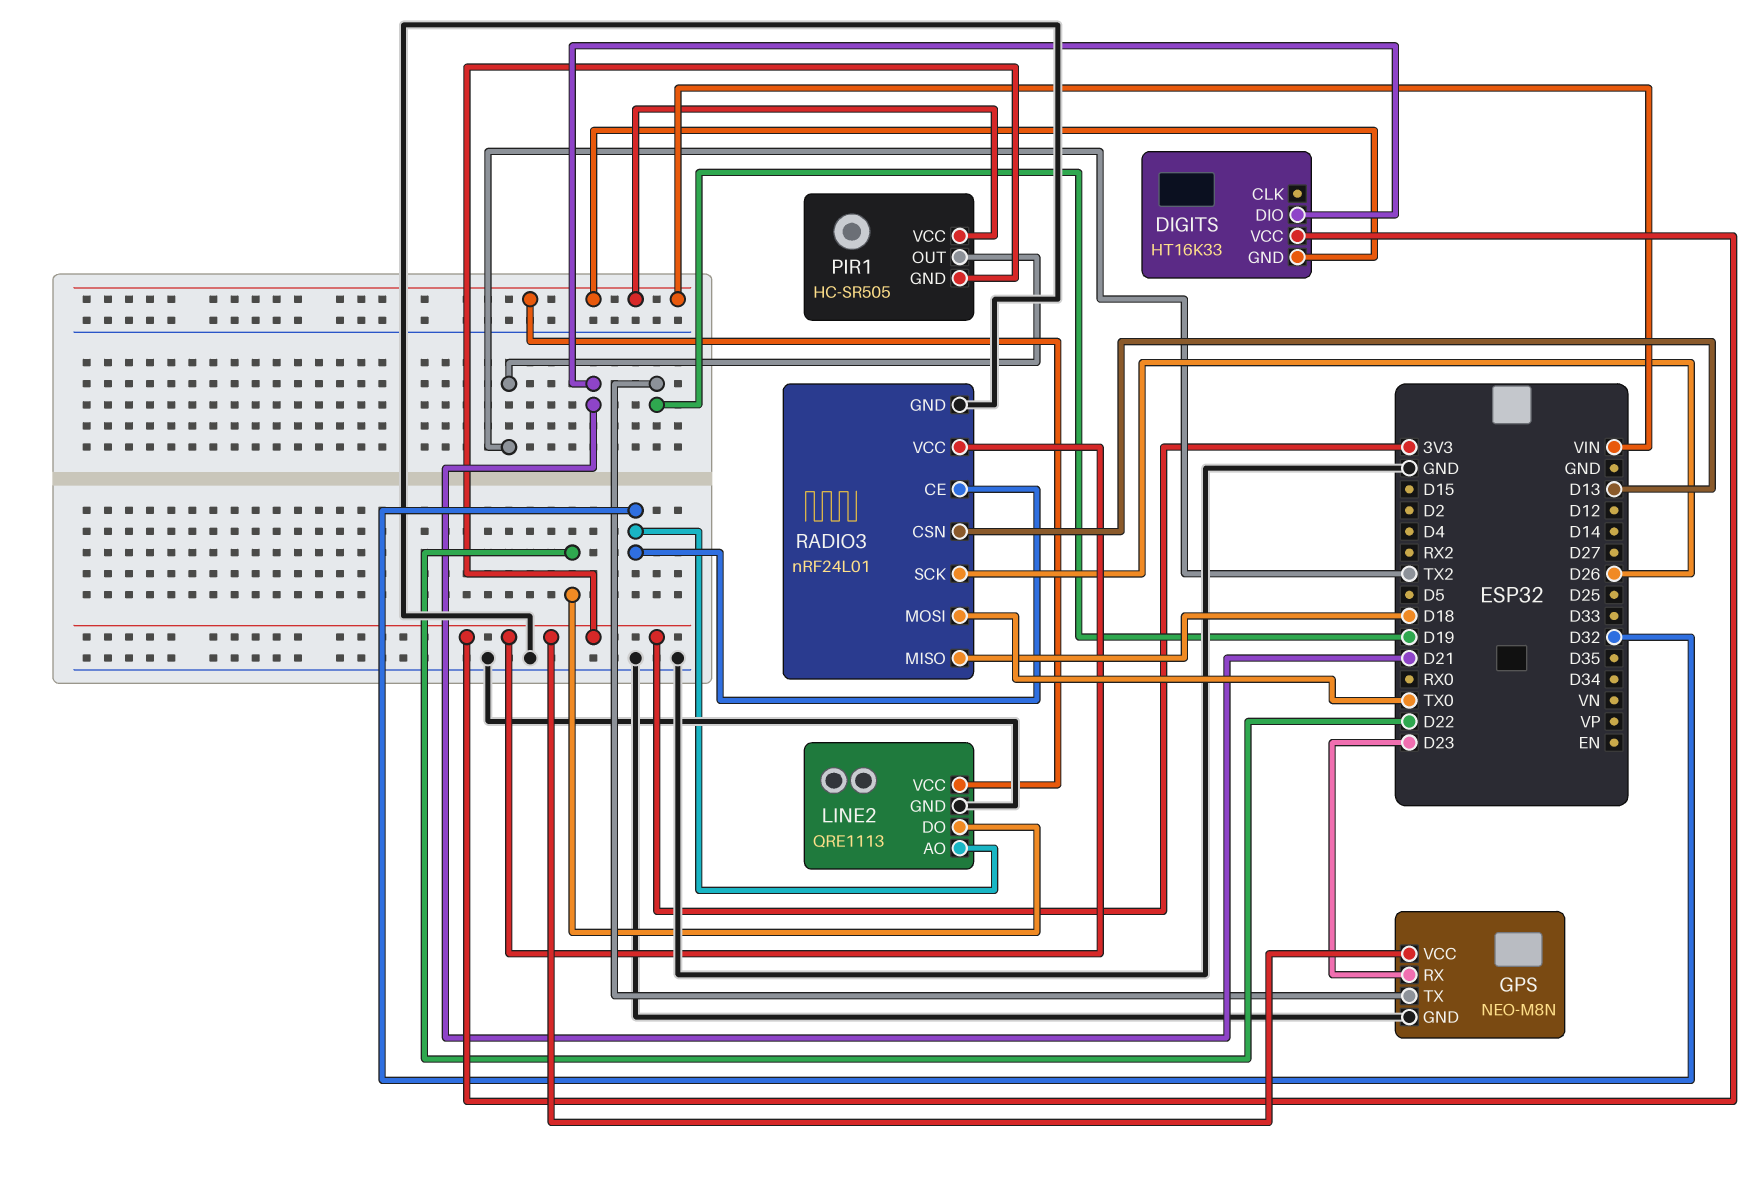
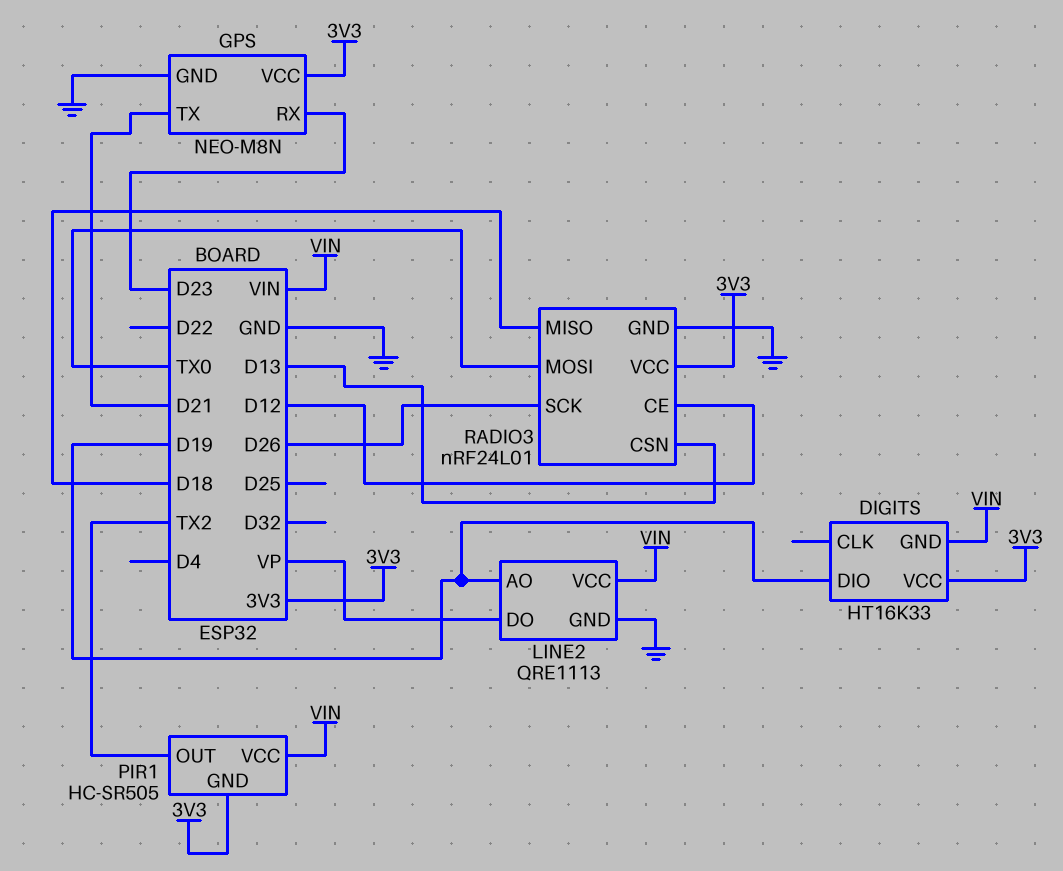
DIGITS pin DIO: D21 -> D19
GPS pin TX: D19 -> D21
LINE2 pin AO: D32 -> D19
LINE2 pin DO: D22 -> VP
RADIO3 pin CE: D32 -> D12

